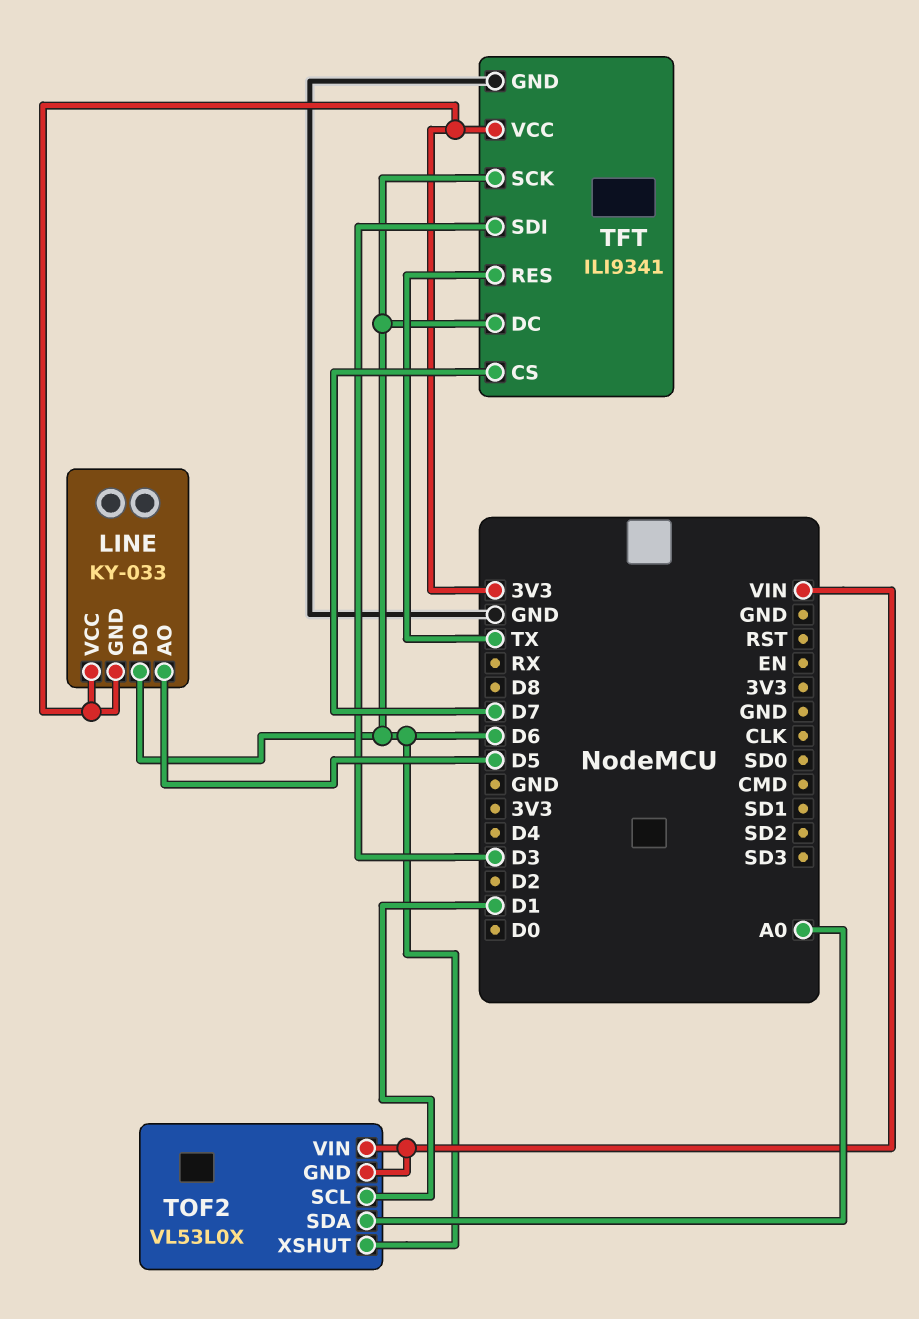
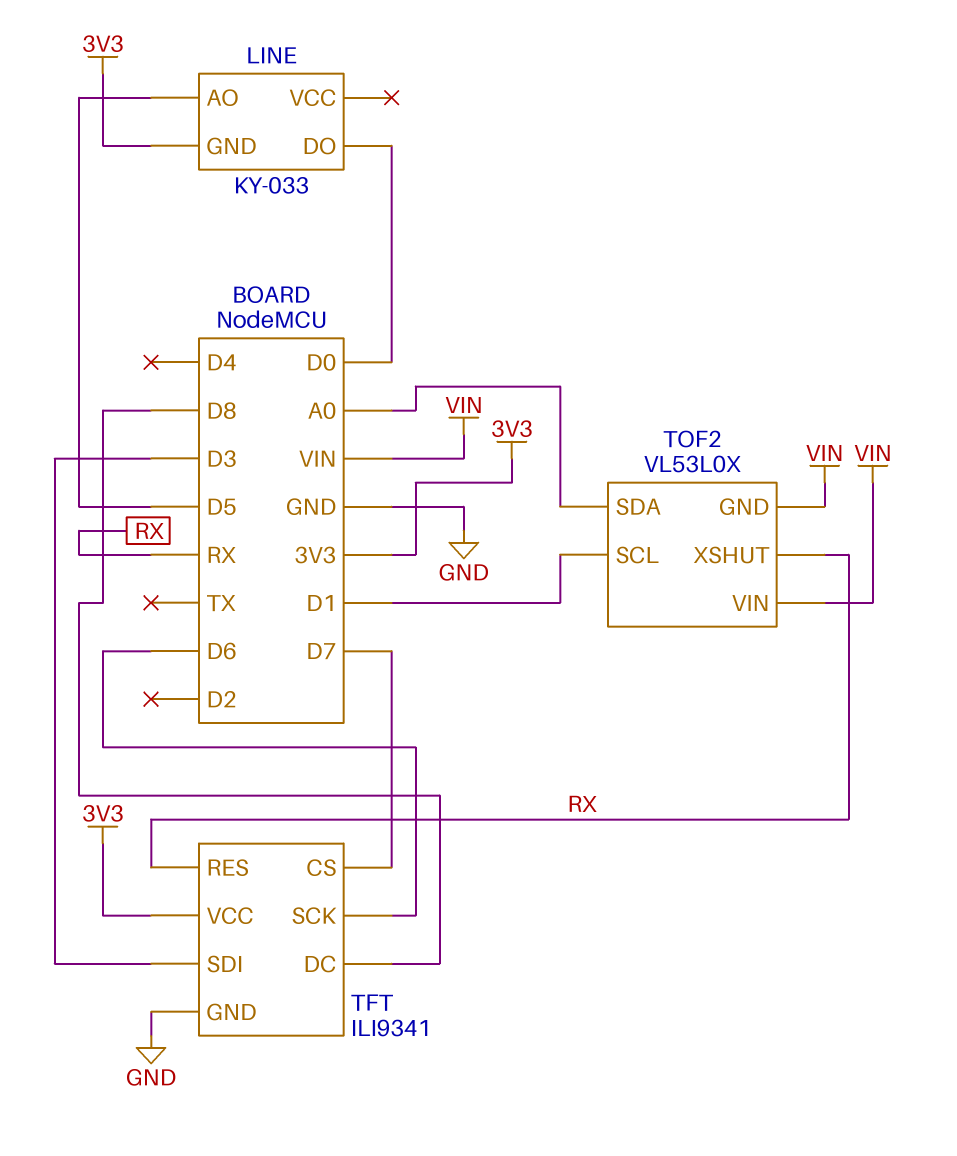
LINE pin DO: D6 -> D0
LINE pin VCC: 3V3 -> none
TFT pin DC: D6 -> D8
TFT pin RES: TX -> RX
TOF2 pin XSHUT: D6 -> RX

